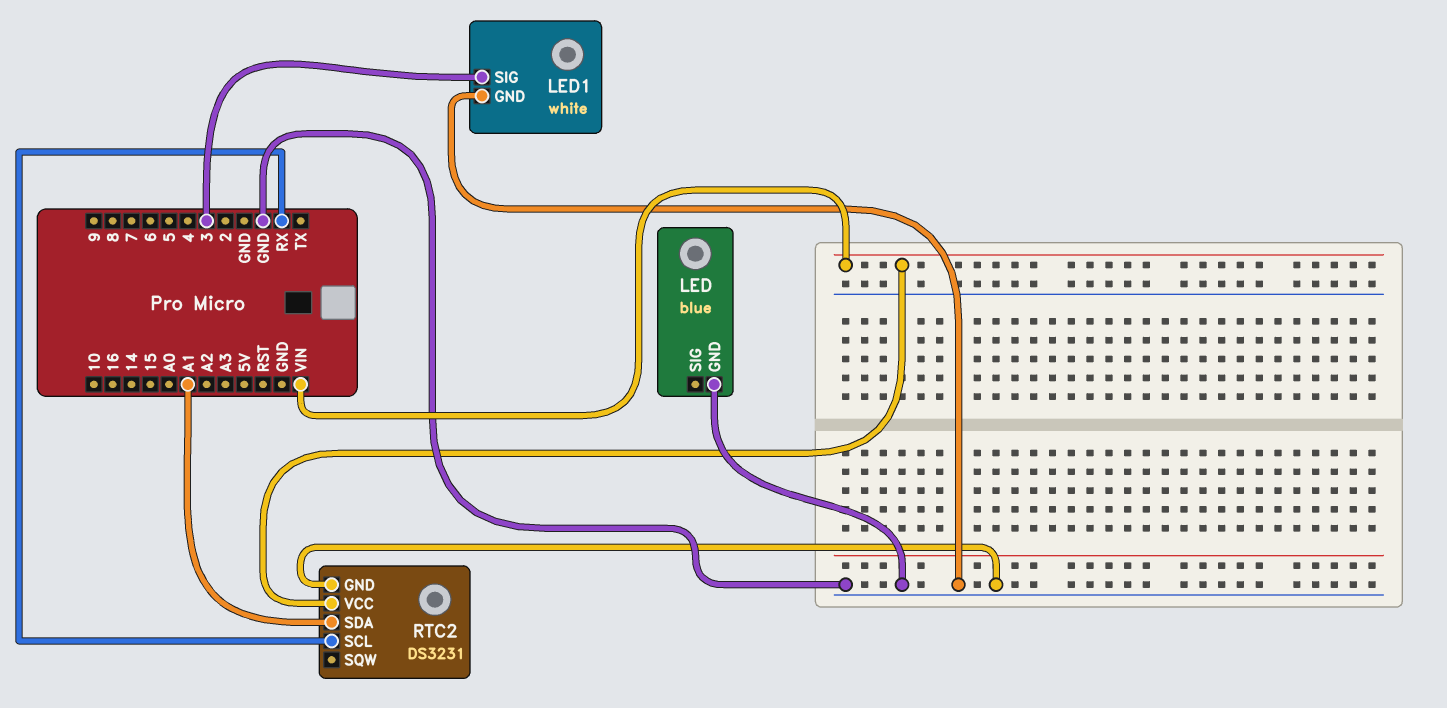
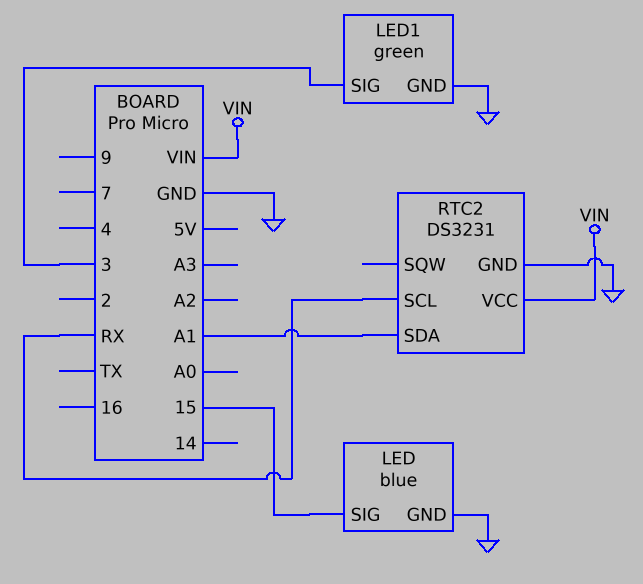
LED pin SIG: none -> 15
LED1: white -> green

